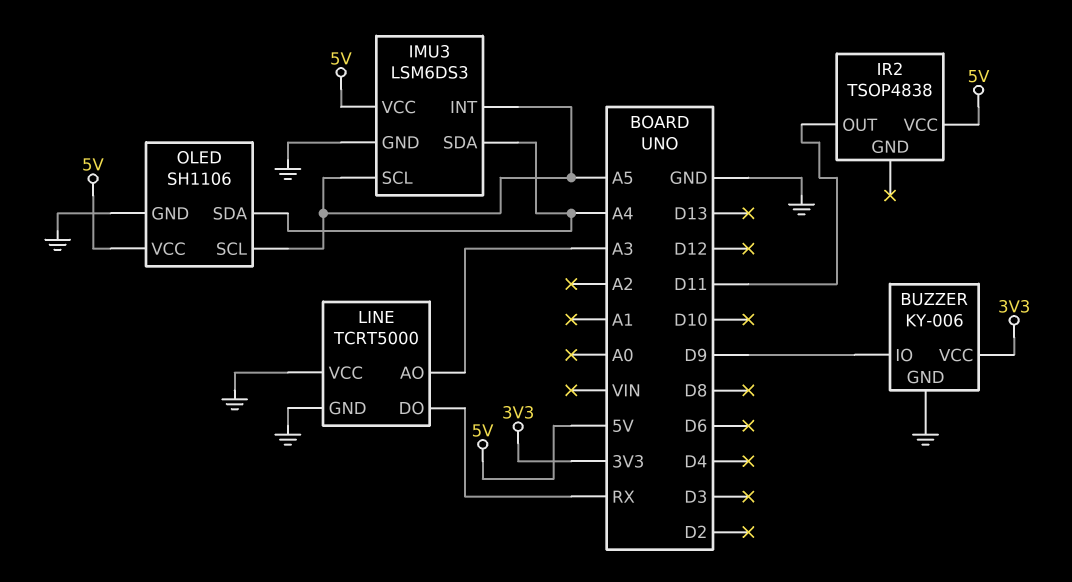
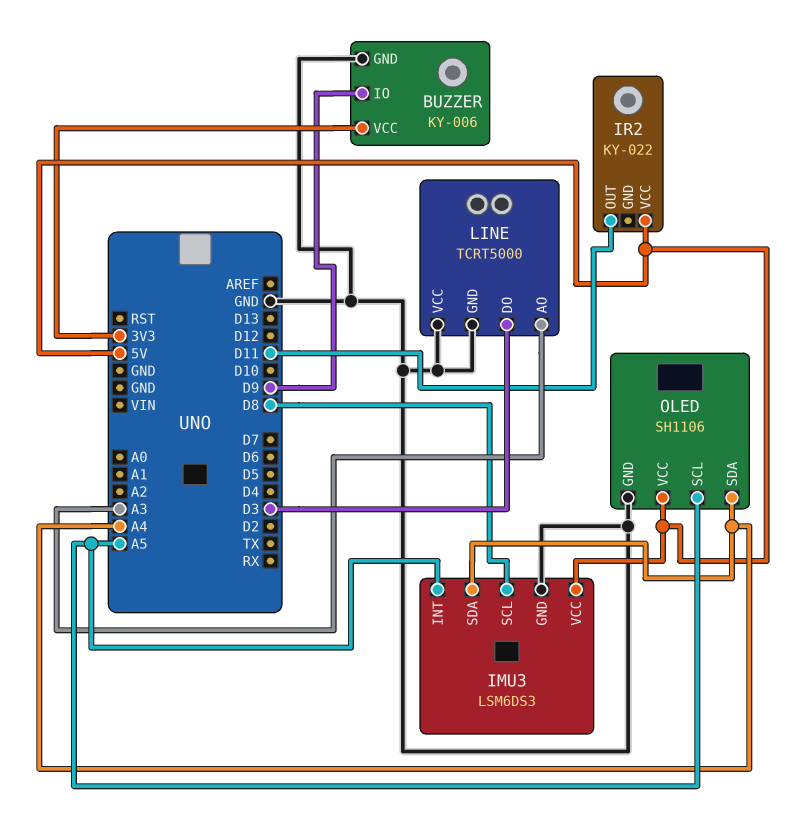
IMU3 pin SCL: A5 -> D8
IR2: TSOP4838 -> KY-022
LINE pin DO: RX -> D3

